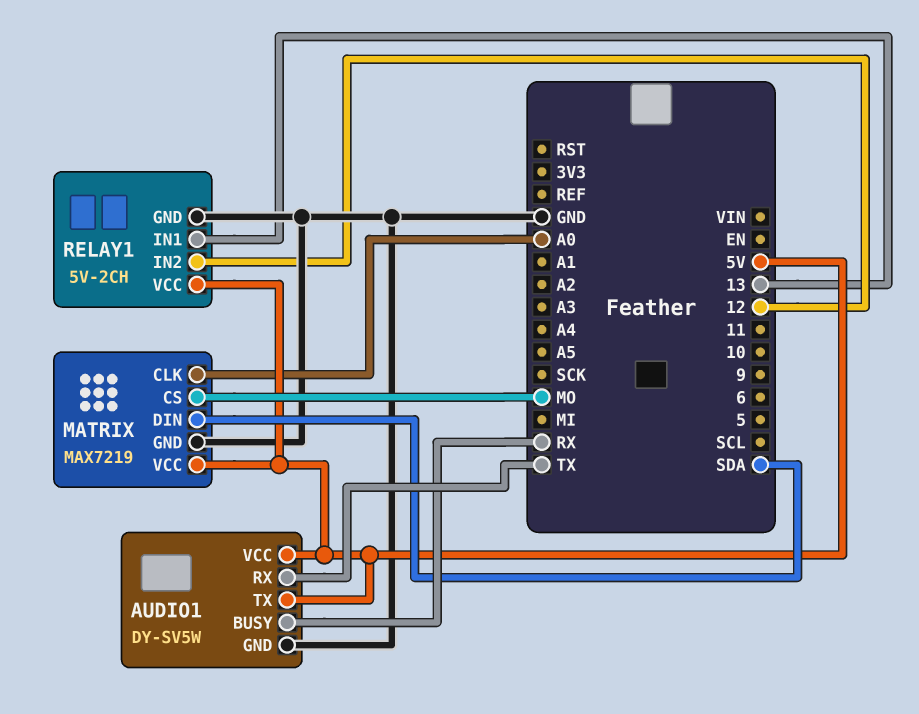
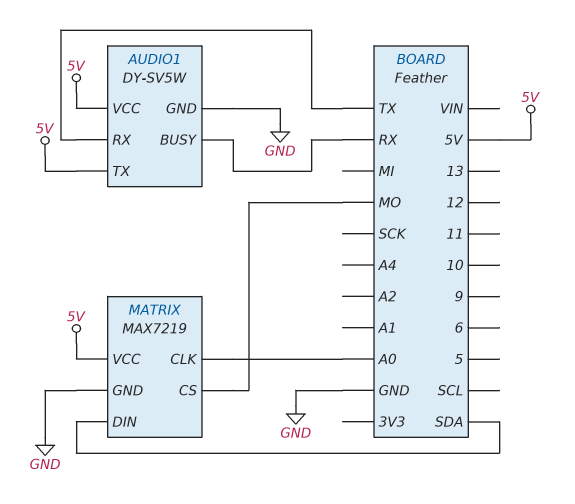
RELAY1: 5V-2CH -> none
RELAY1 pin GND: GND -> none
RELAY1 pin IN1: 13 -> none
RELAY1 pin IN2: 12 -> none
RELAY1 pin VCC: 5V -> none

